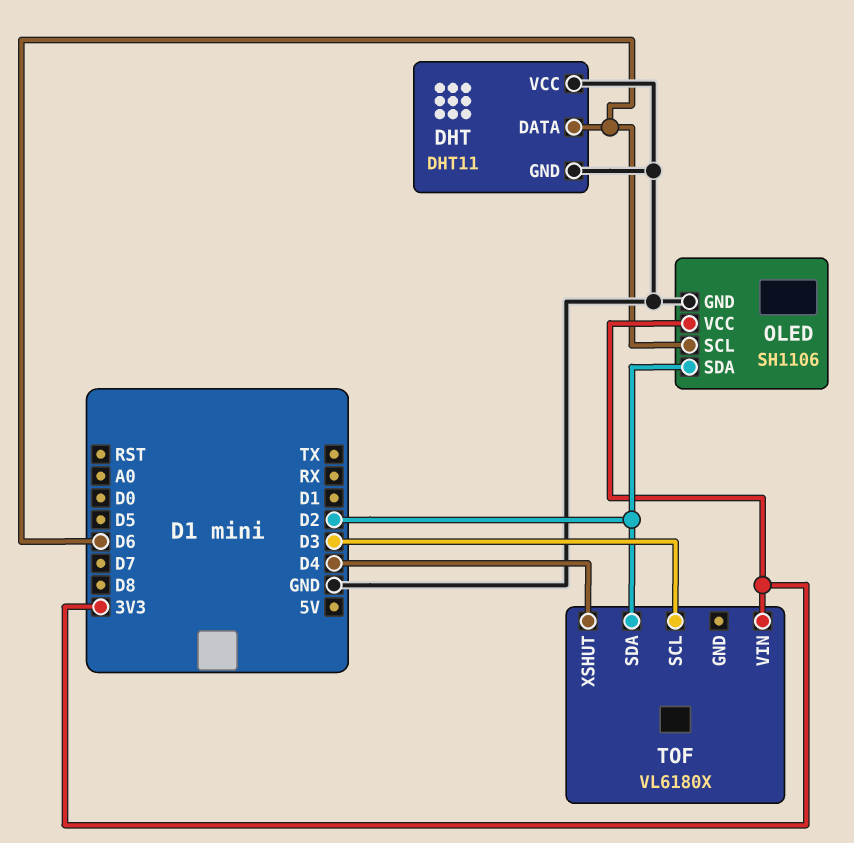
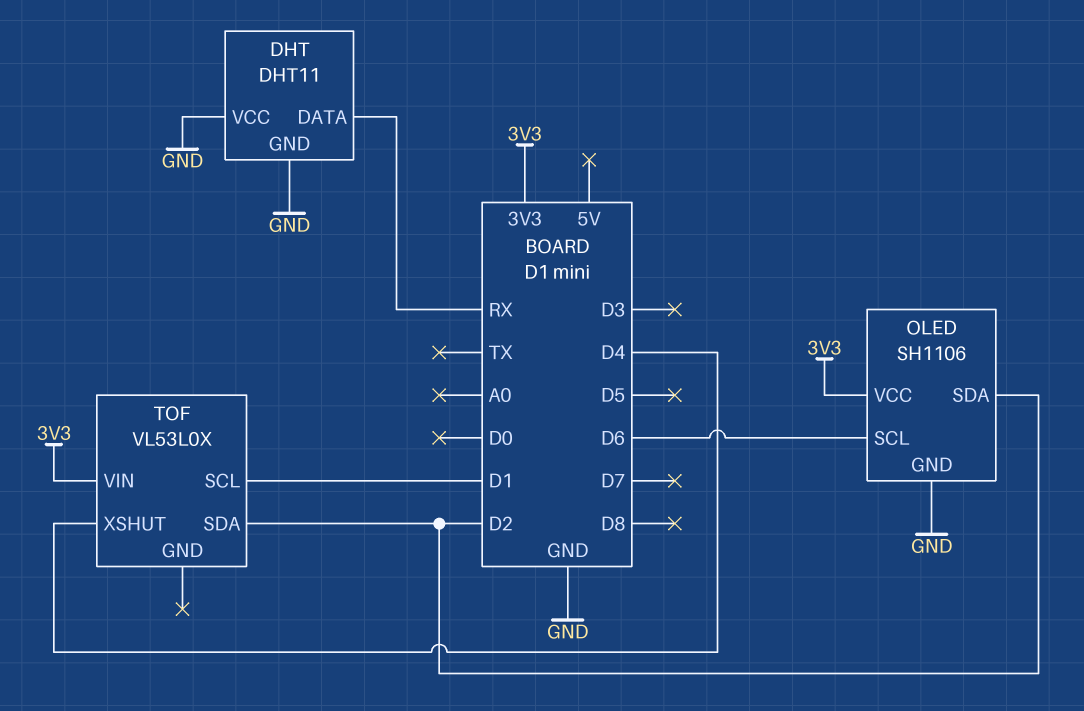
DHT pin DATA: D6 -> RX
TOF: VL6180X -> VL53L0X
TOF pin SCL: D3 -> D1

